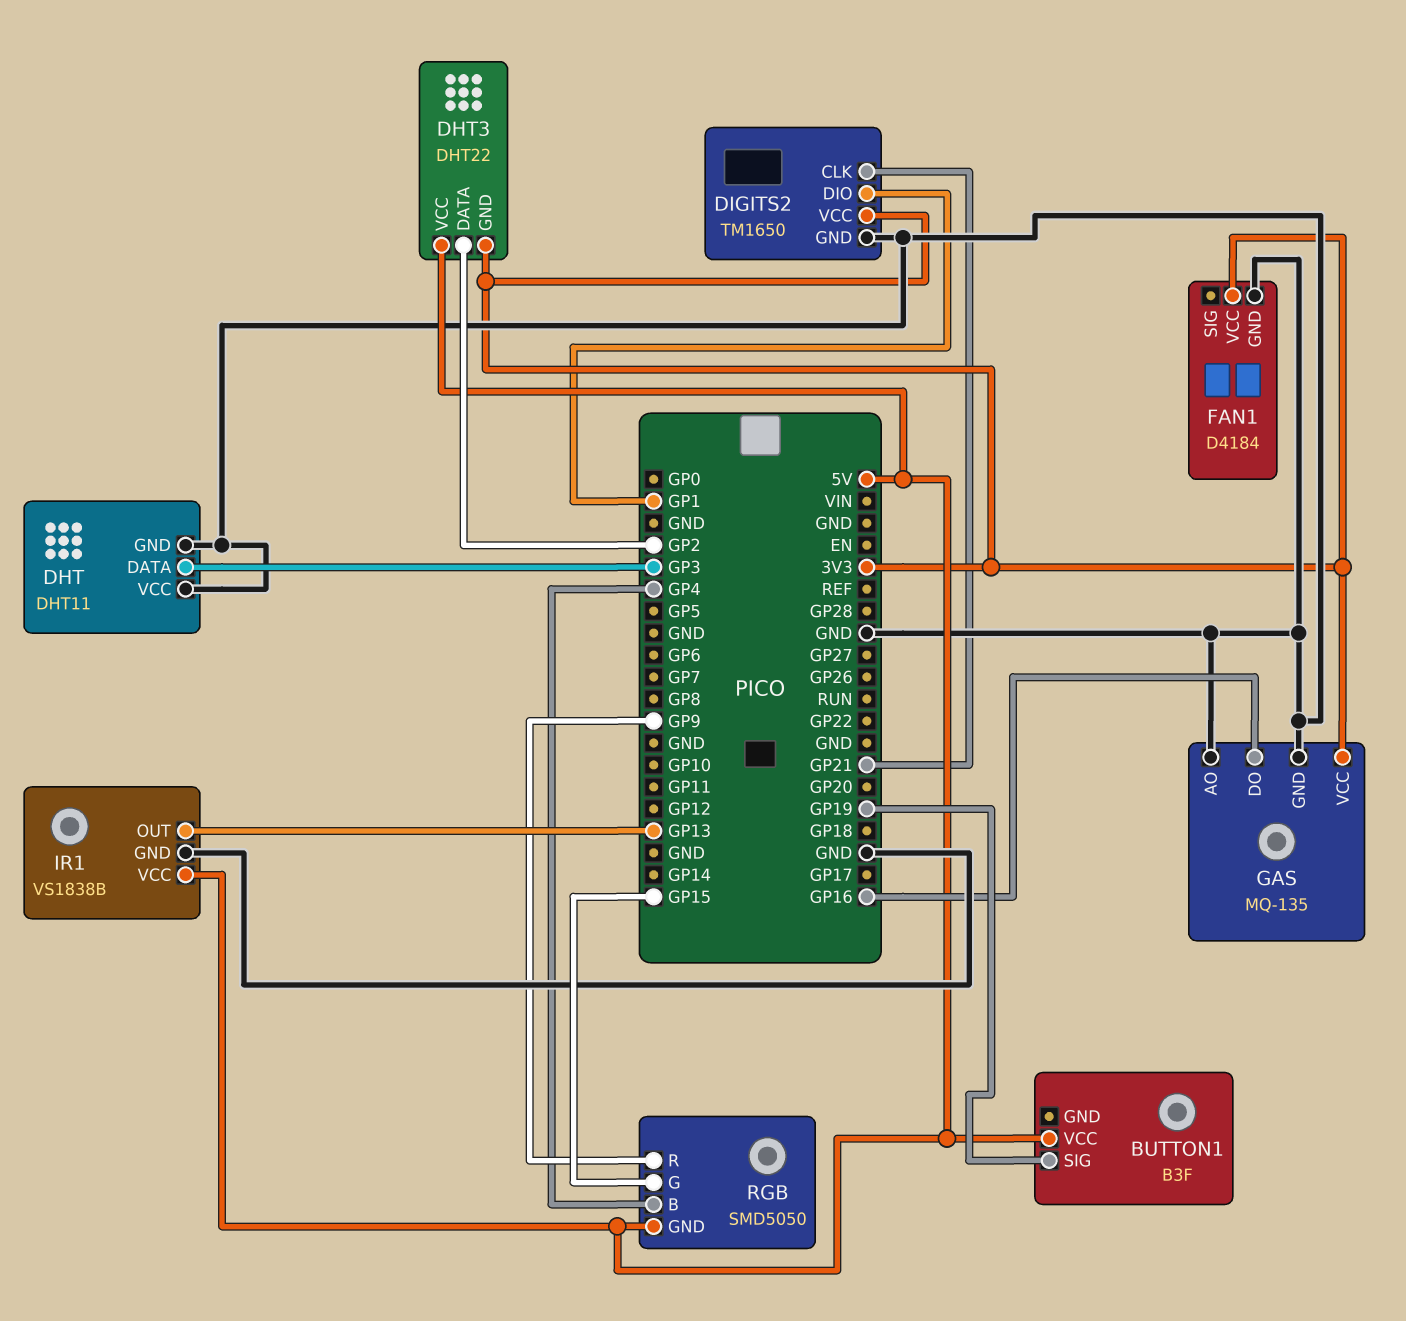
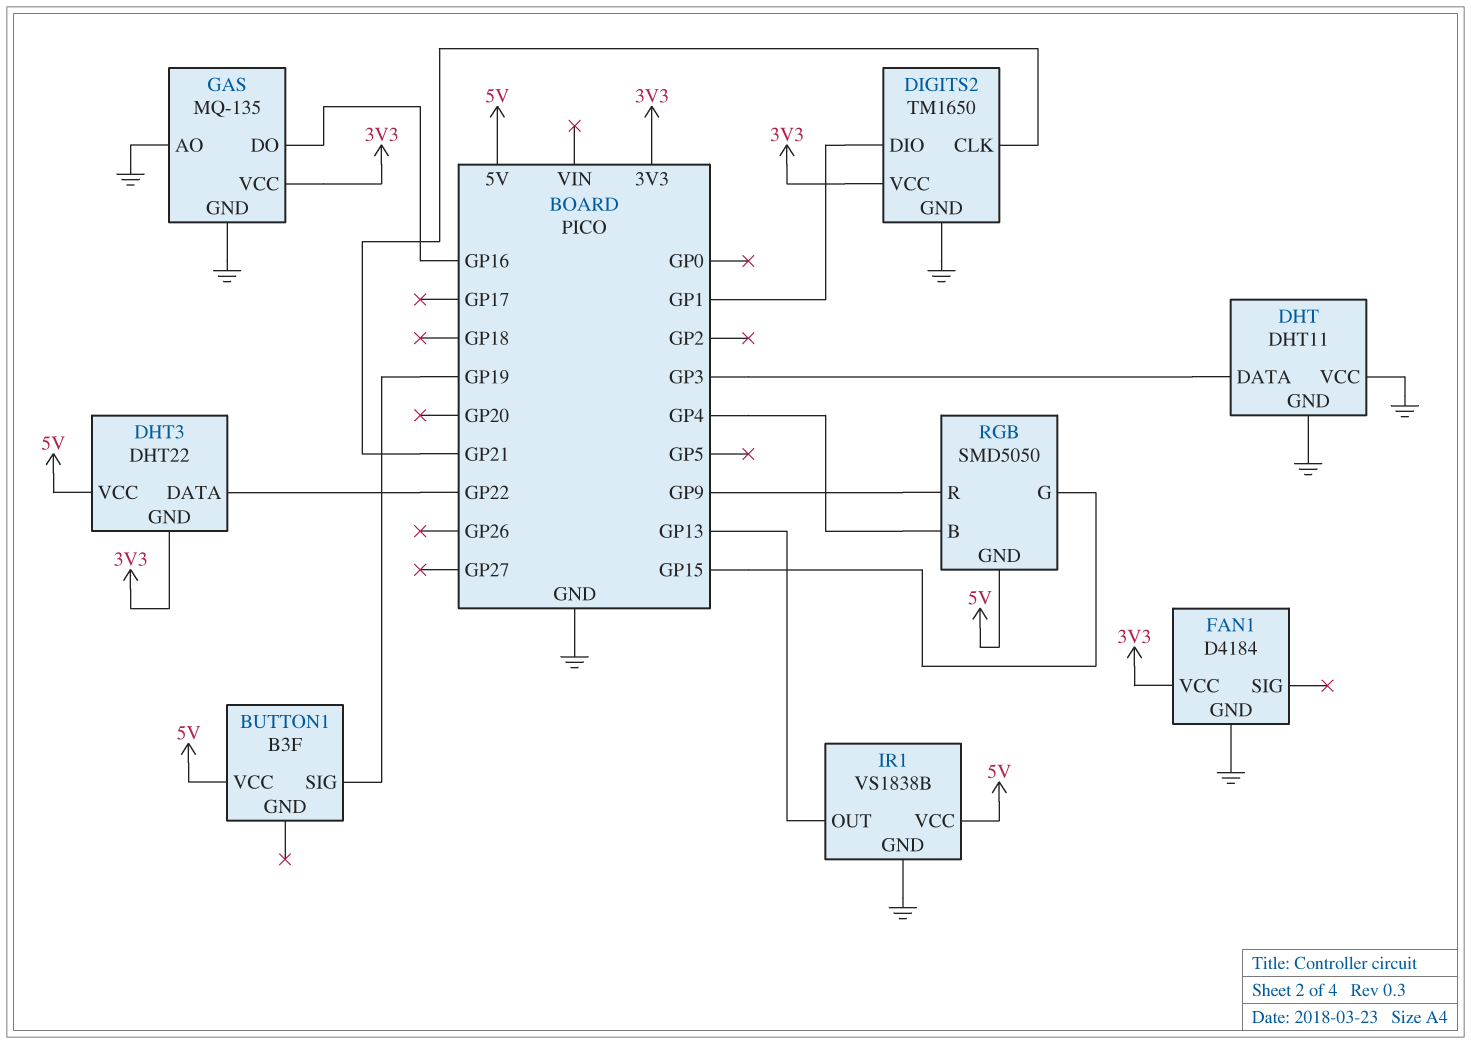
DHT3 pin DATA: GP2 -> GP22

